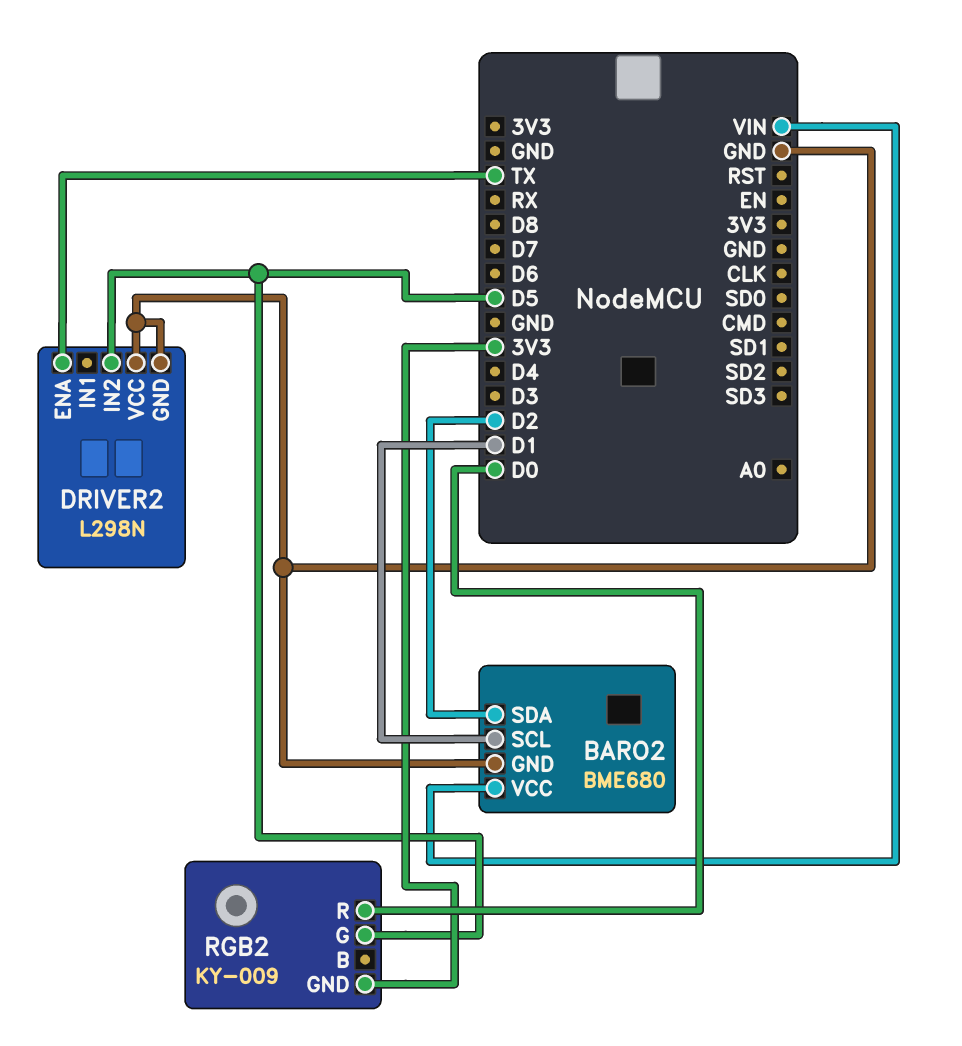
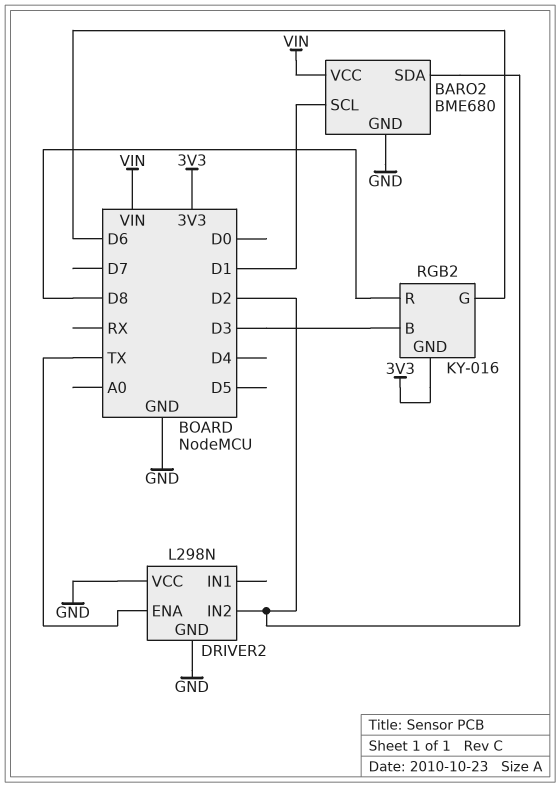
DRIVER2 pin IN2: D5 -> D2
RGB2: KY-009 -> KY-016
RGB2 pin B: none -> D3
RGB2 pin G: D5 -> D6
RGB2 pin R: D0 -> D8

